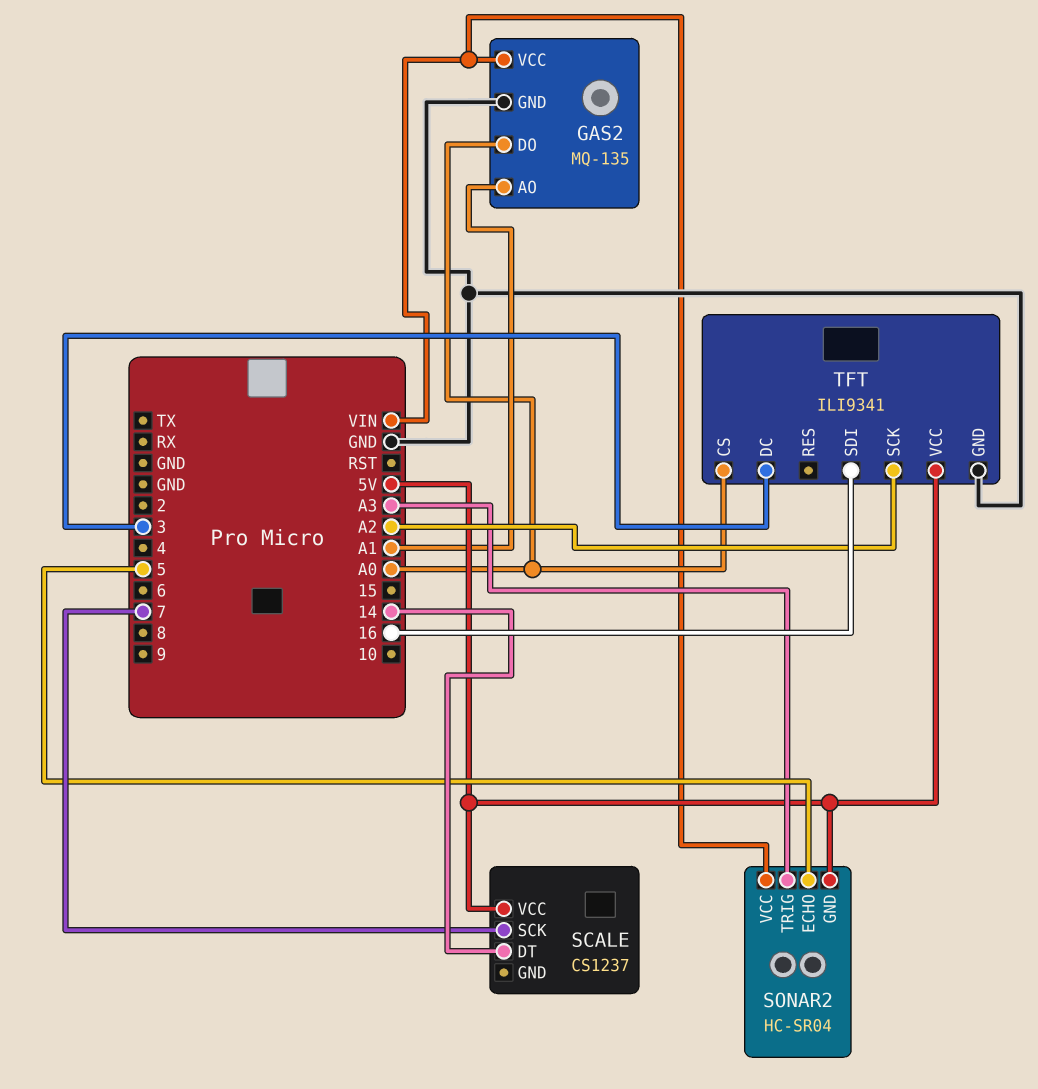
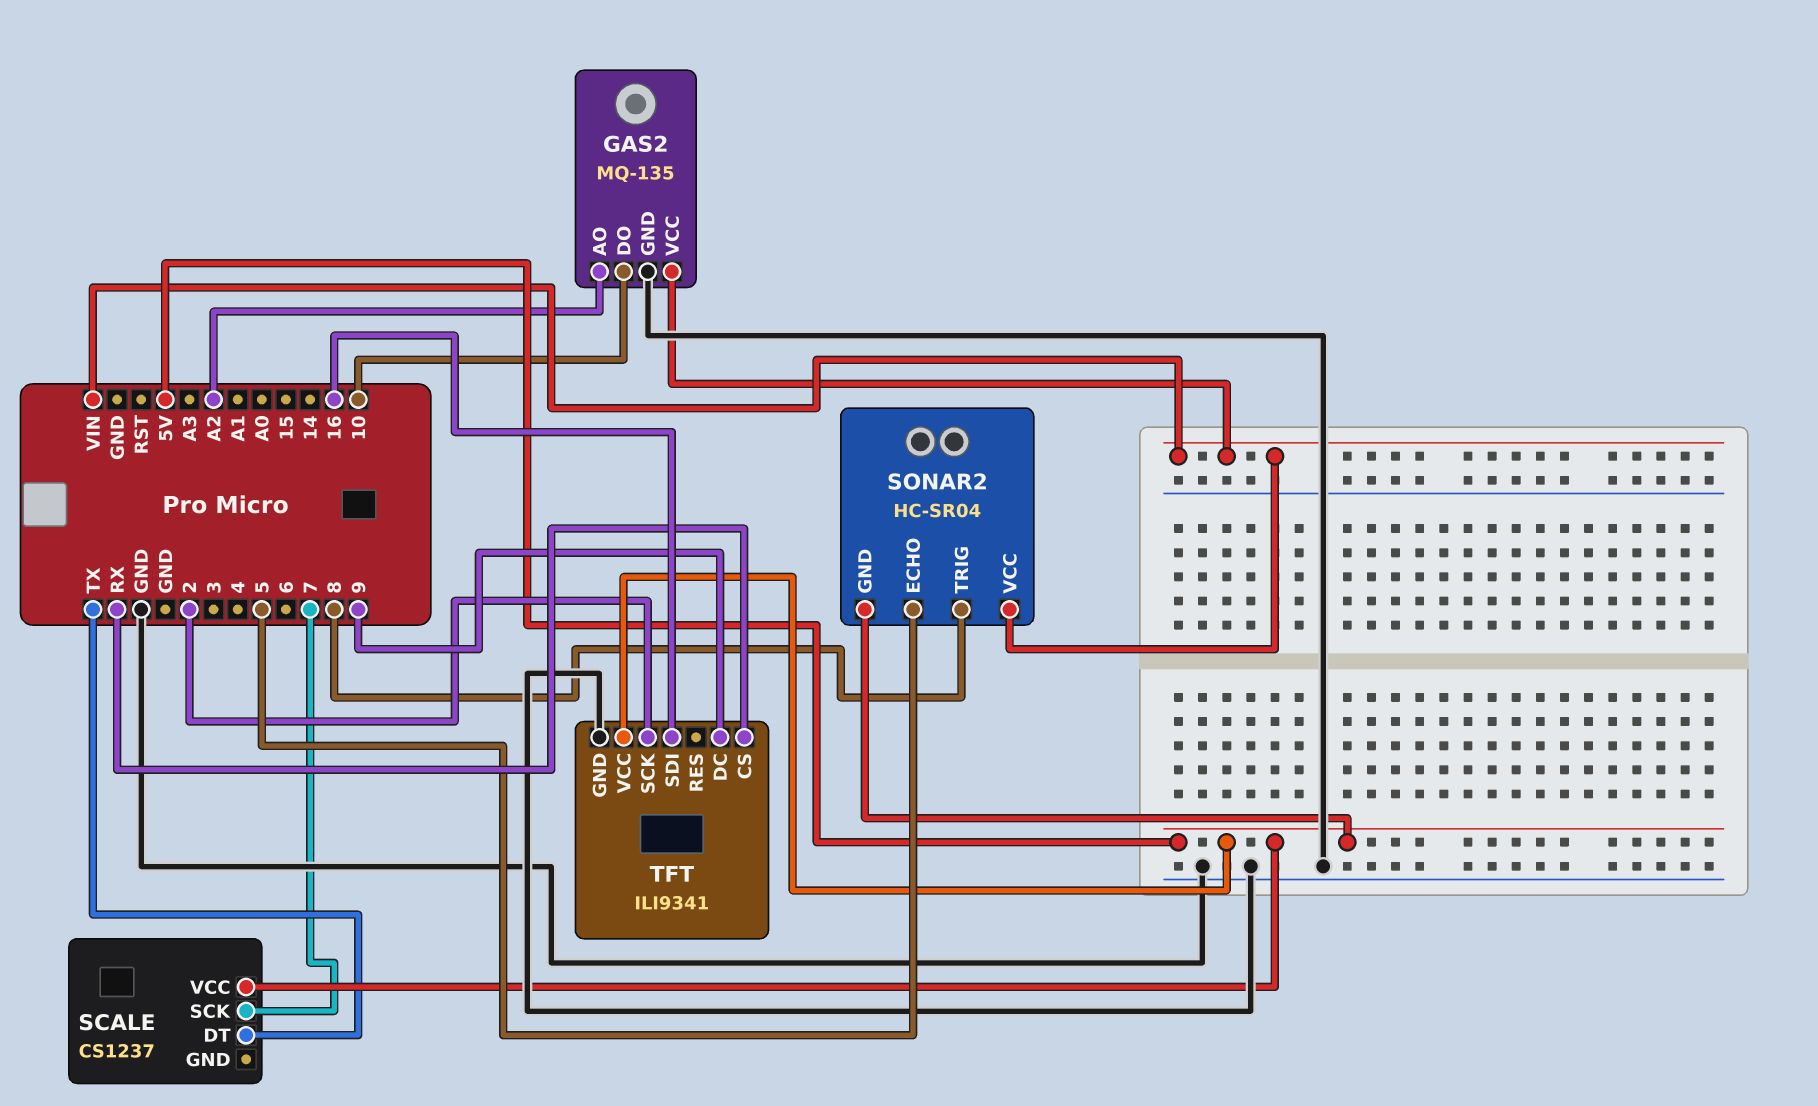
GAS2 pin AO: A1 -> A2
GAS2 pin DO: A0 -> 10
SCALE pin DT: 14 -> TX
SONAR2 pin TRIG: A3 -> 8
TFT pin CS: A0 -> RX
TFT pin DC: 3 -> 9
TFT pin SCK: A2 -> 2

